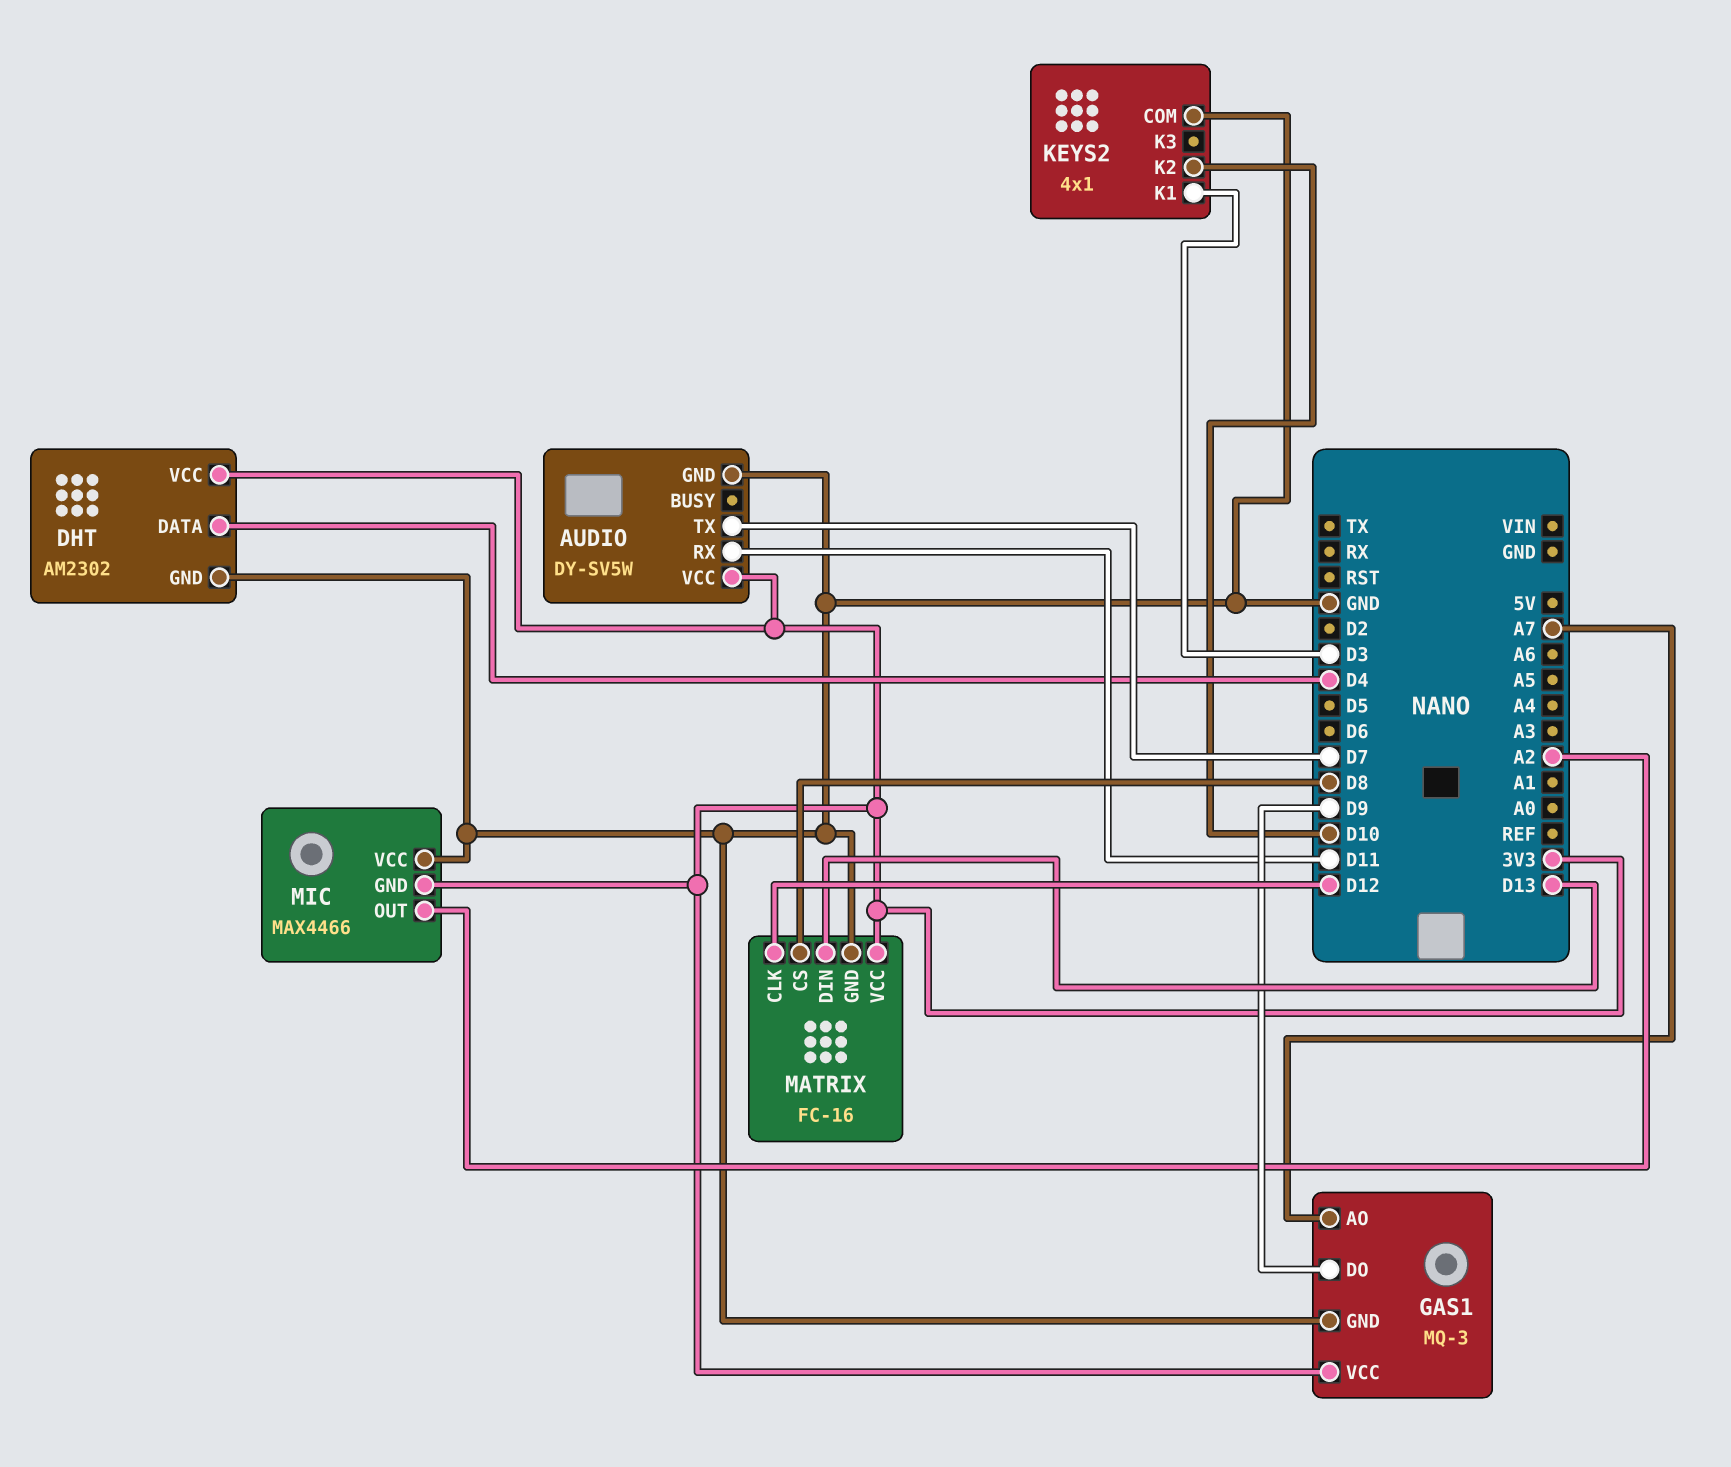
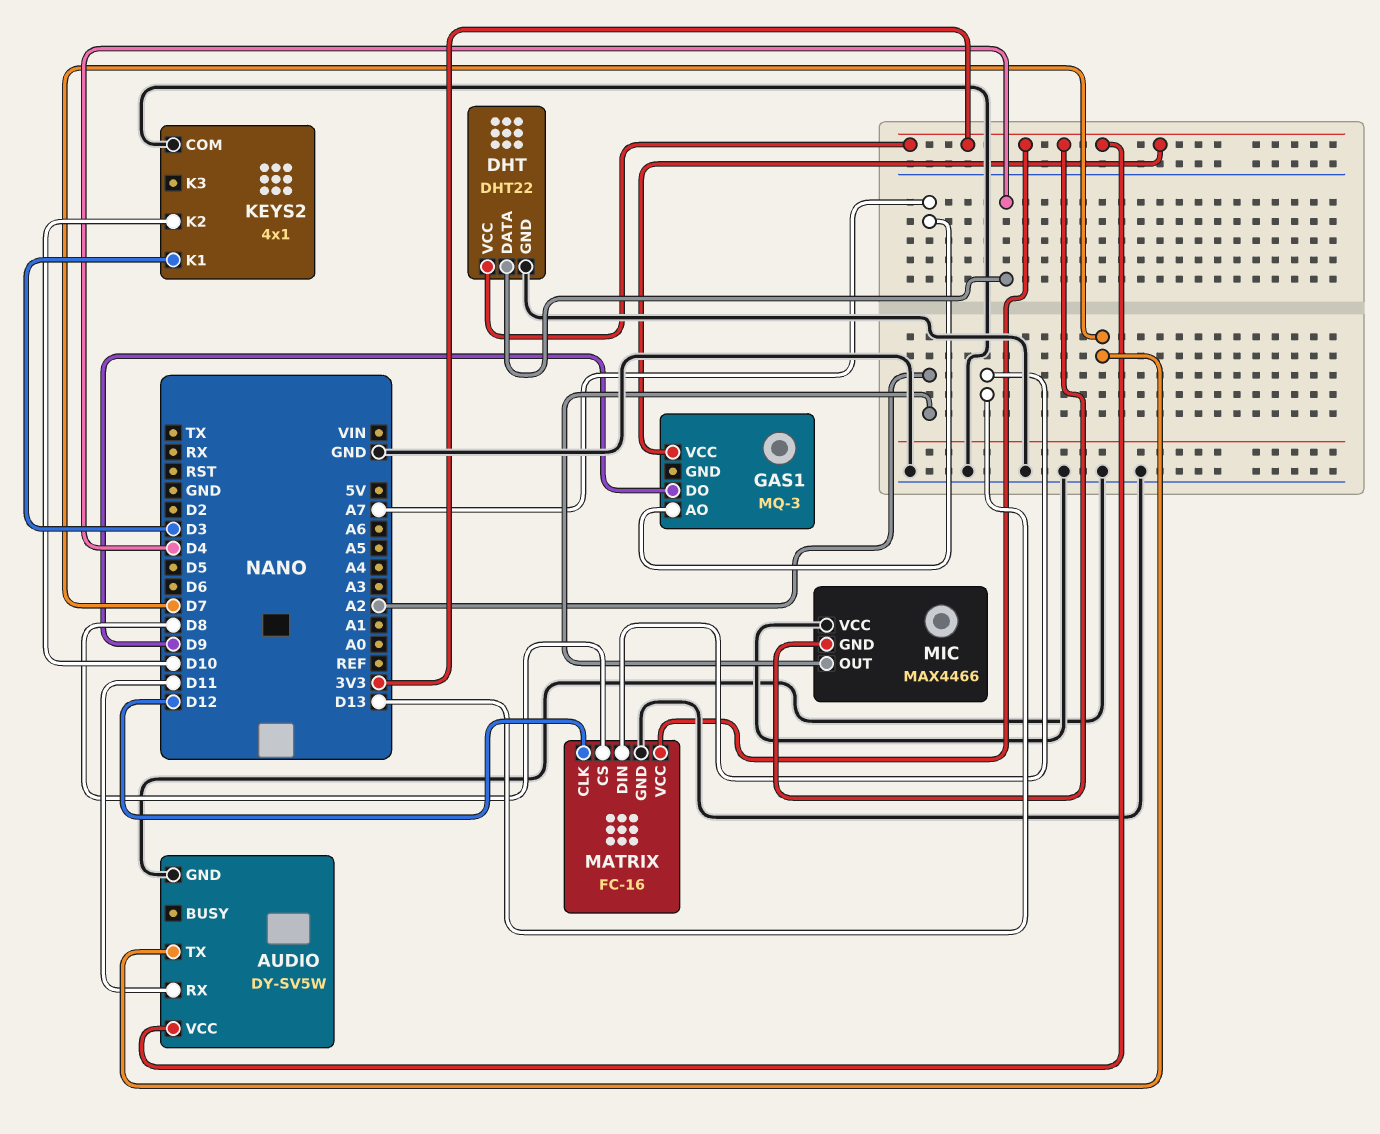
DHT: AM2302 -> DHT22
GAS1 pin GND: GND -> none

